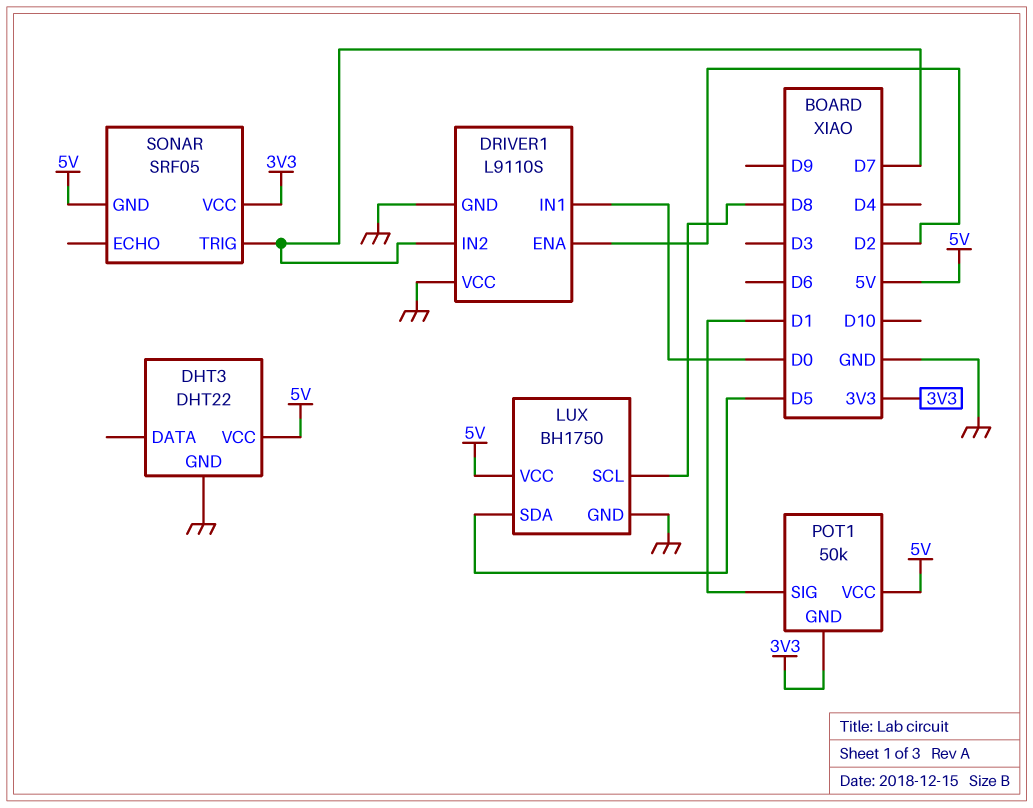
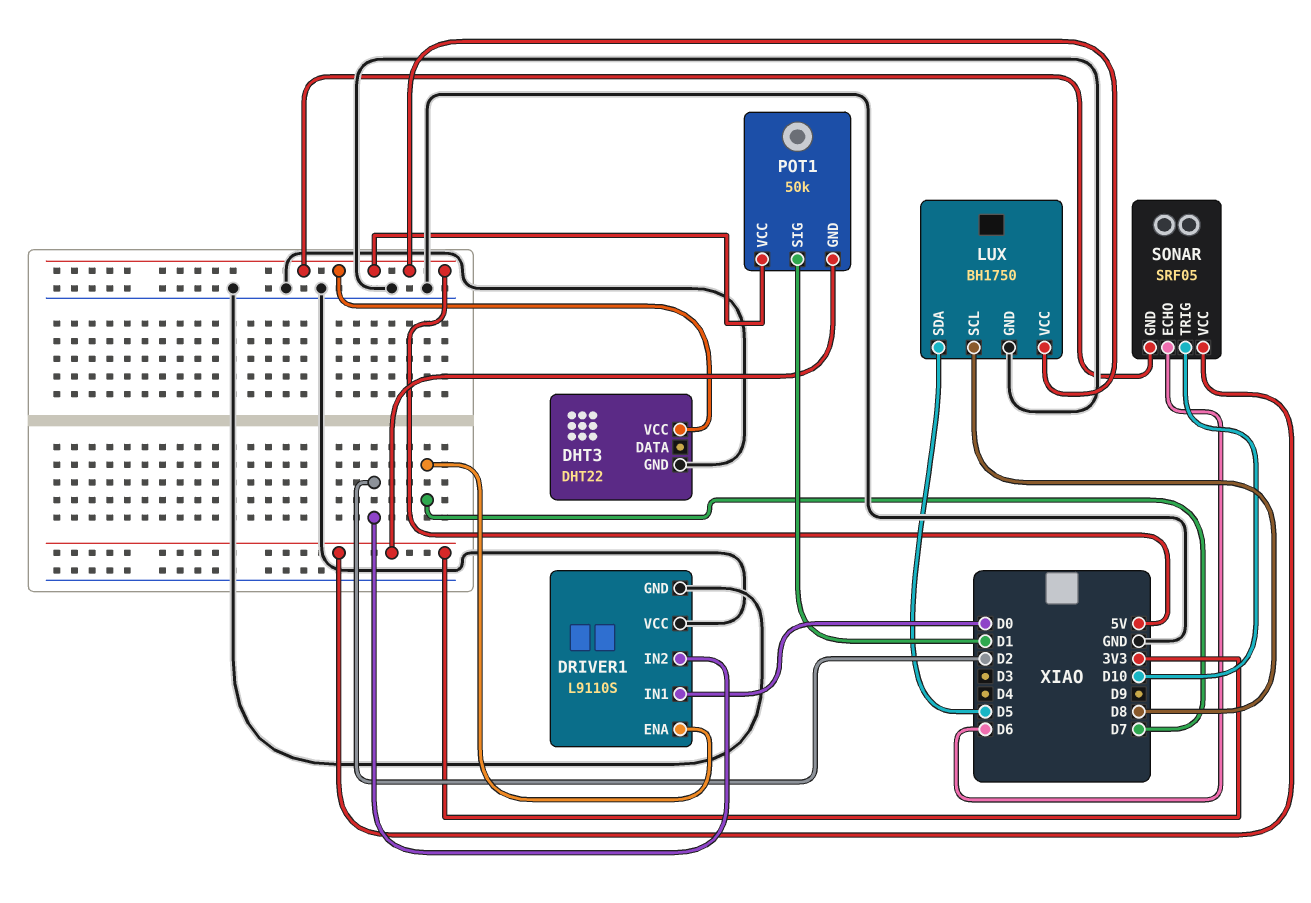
DRIVER1 pin ENA: D2 -> D7
DRIVER1 pin IN2: D7 -> D2
SONAR pin ECHO: none -> D6
SONAR pin TRIG: D7 -> D10

